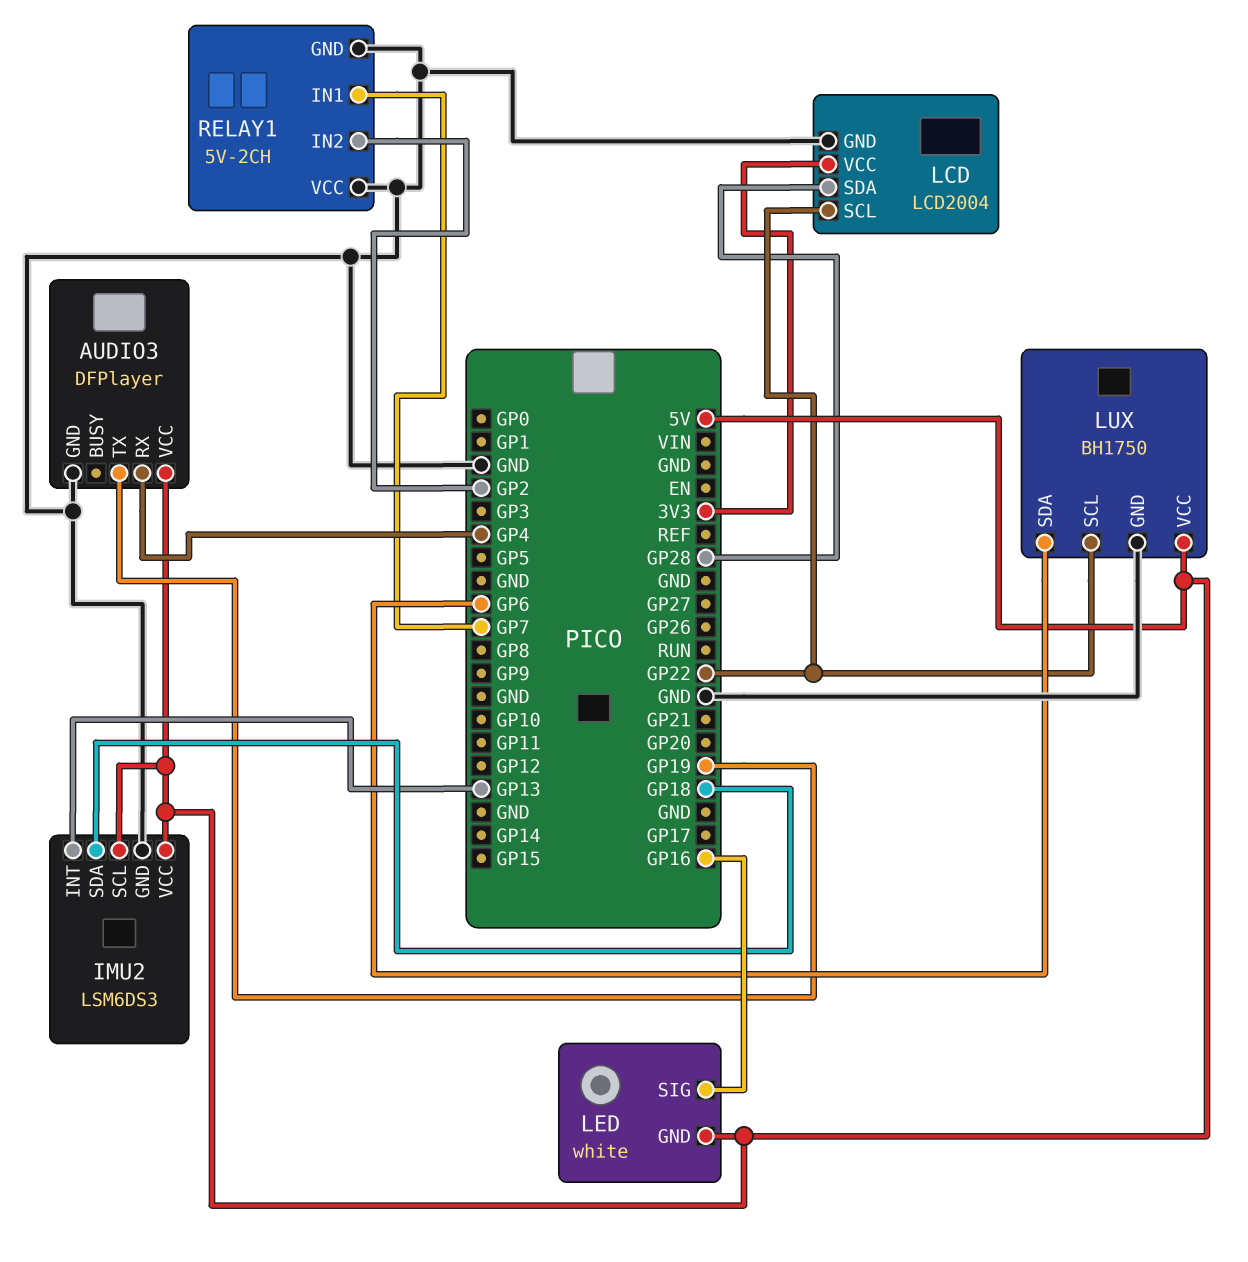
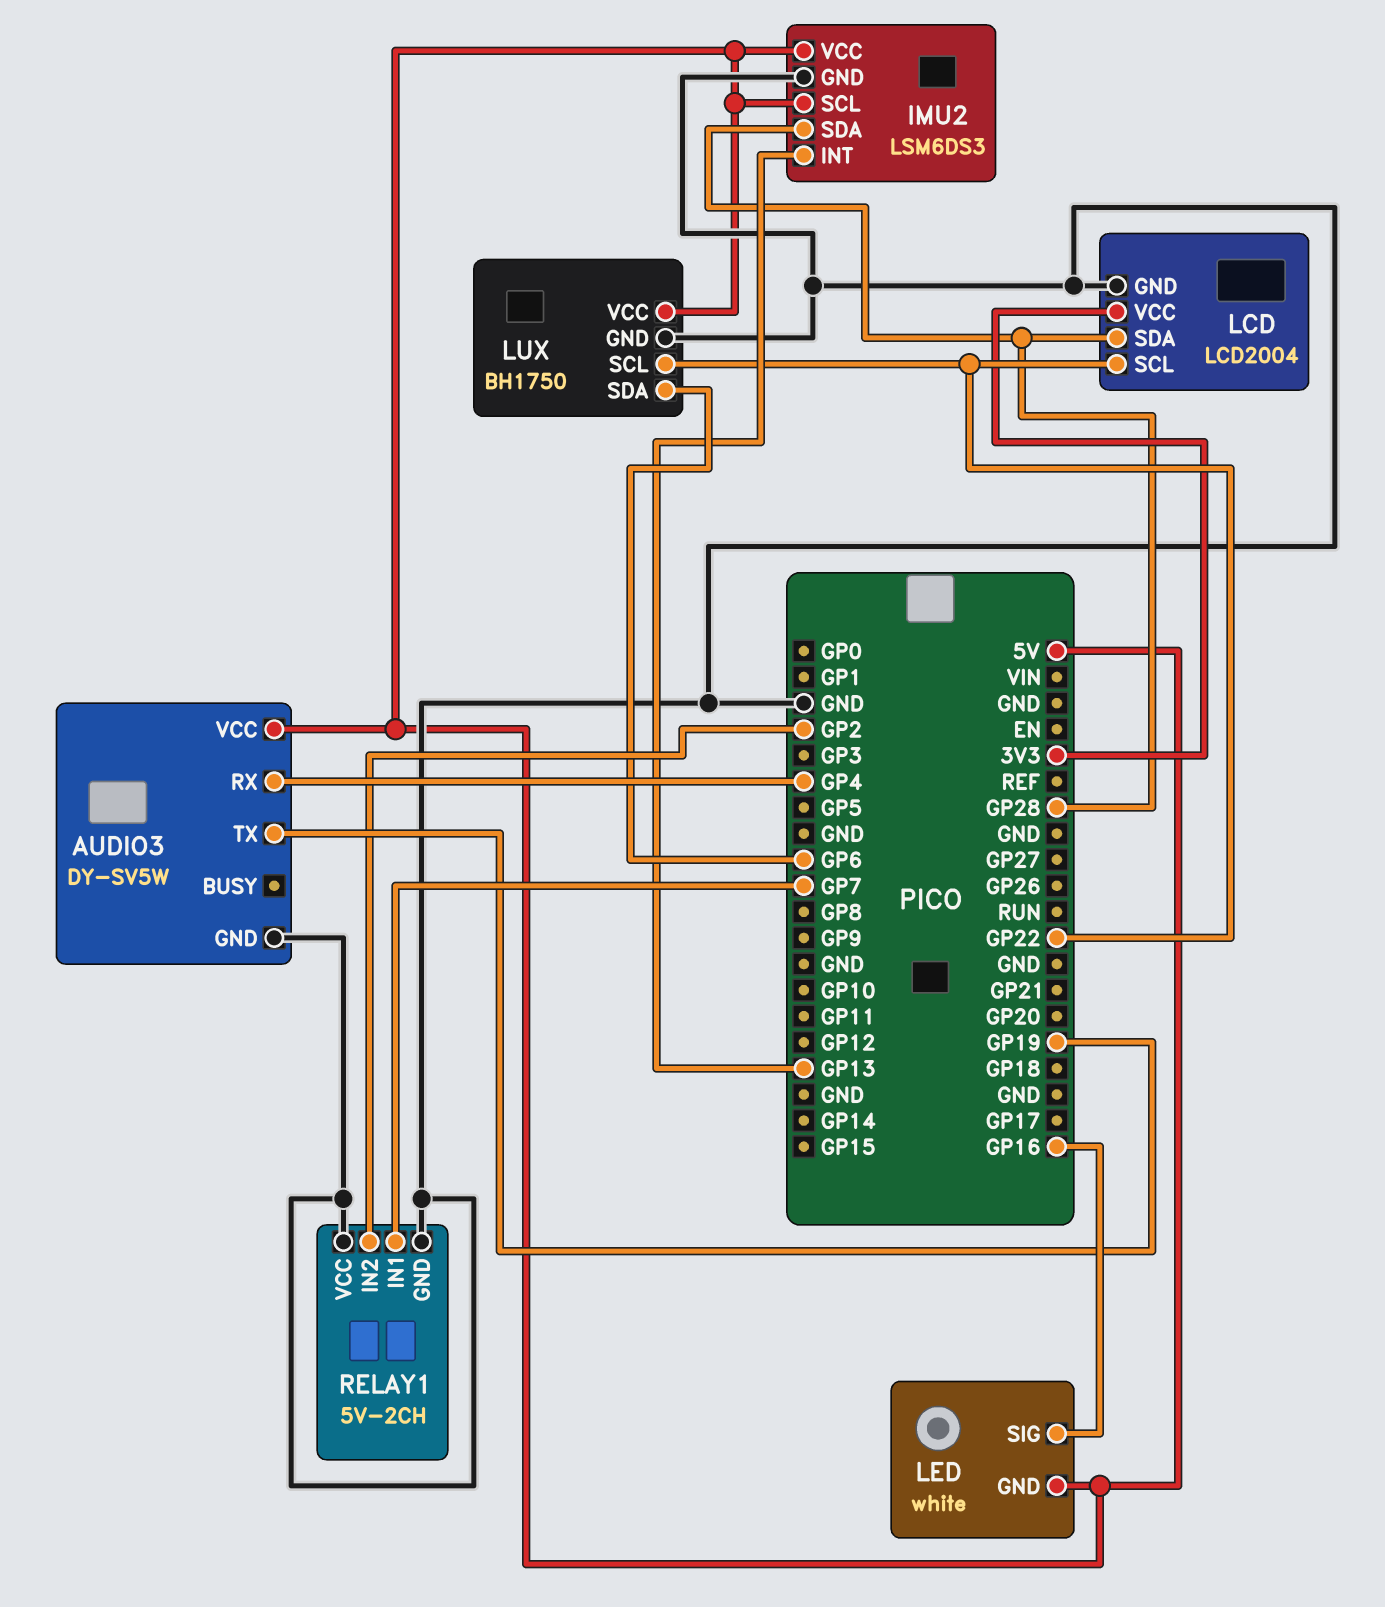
AUDIO3: DFPlayer -> DY-SV5W
IMU2 pin SDA: GP18 -> GP28

